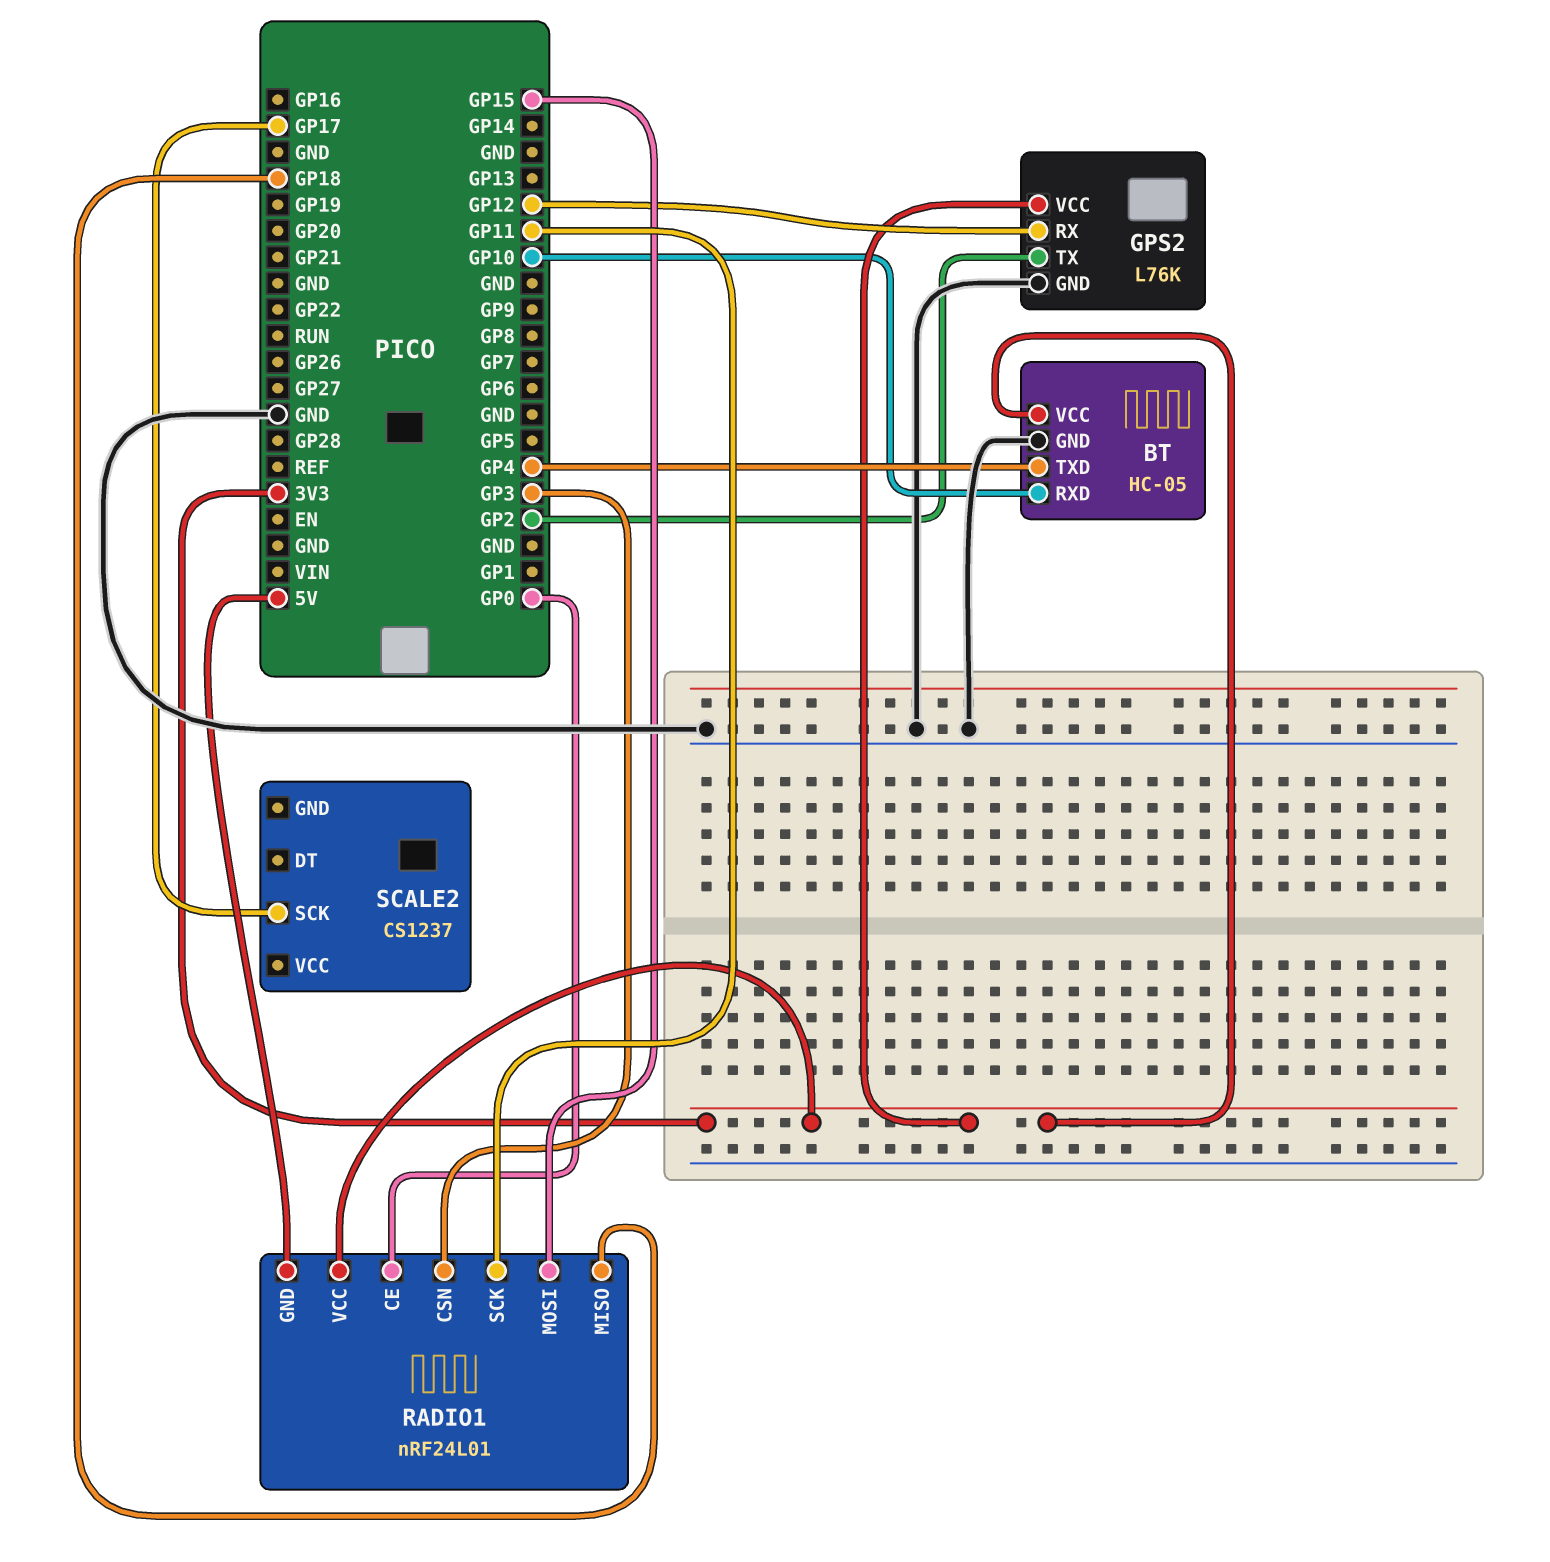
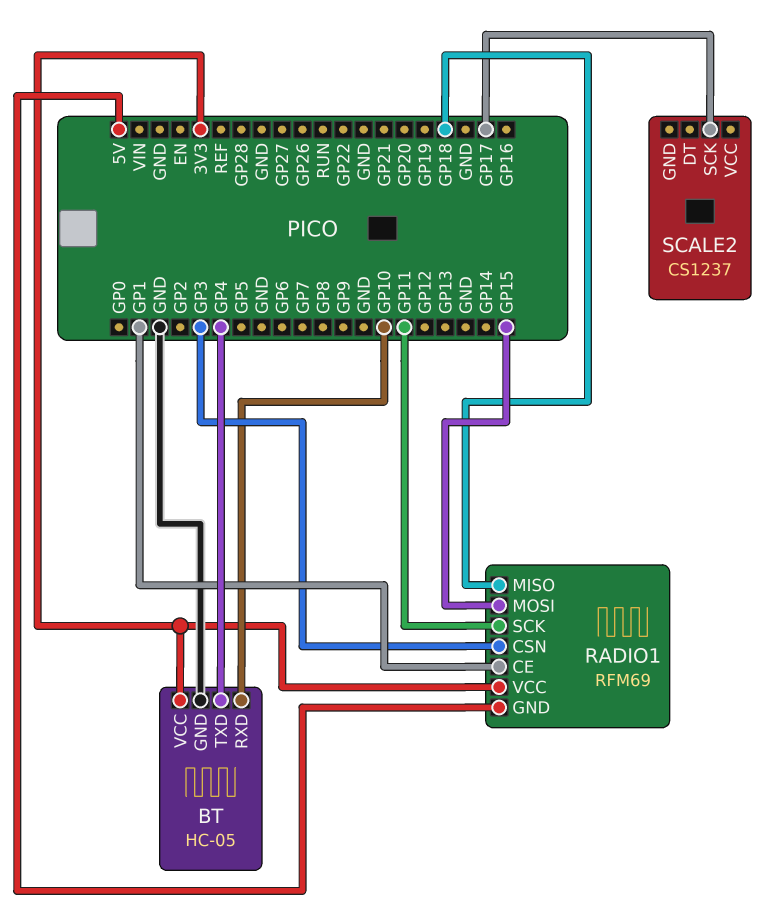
GPS2: L76K -> none
GPS2 pin GND: GND -> none
GPS2 pin RX: GP12 -> none
GPS2 pin TX: GP2 -> none
GPS2 pin VCC: 3V3 -> none
RADIO1: nRF24L01 -> RFM69
RADIO1 pin CE: GP0 -> GP1

